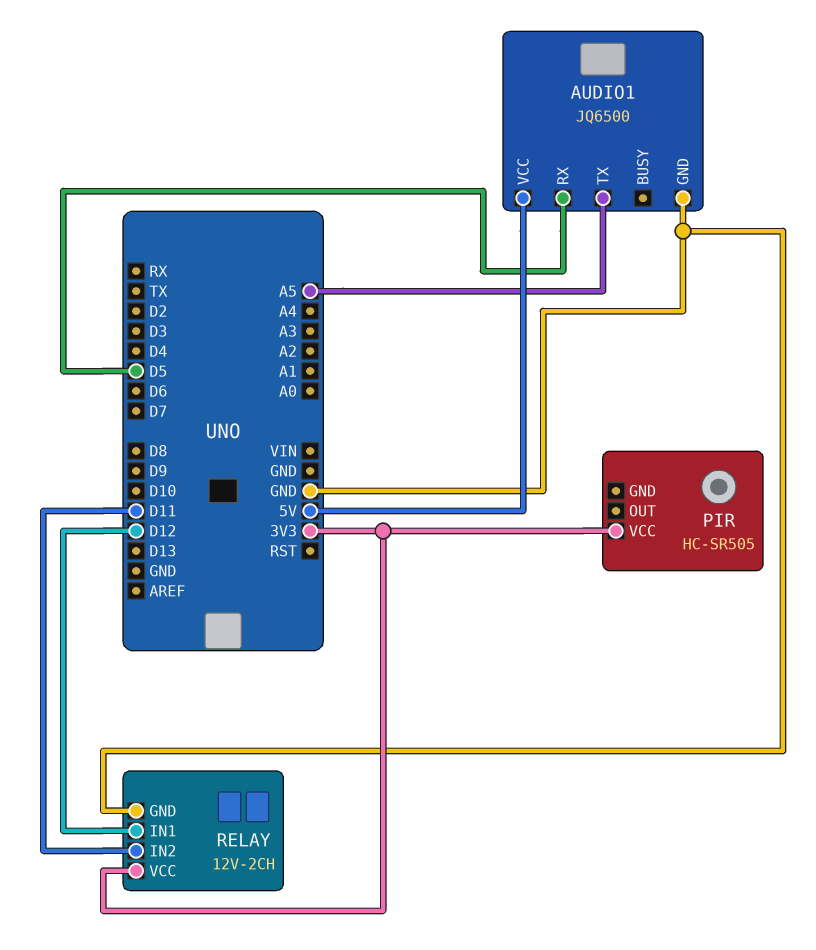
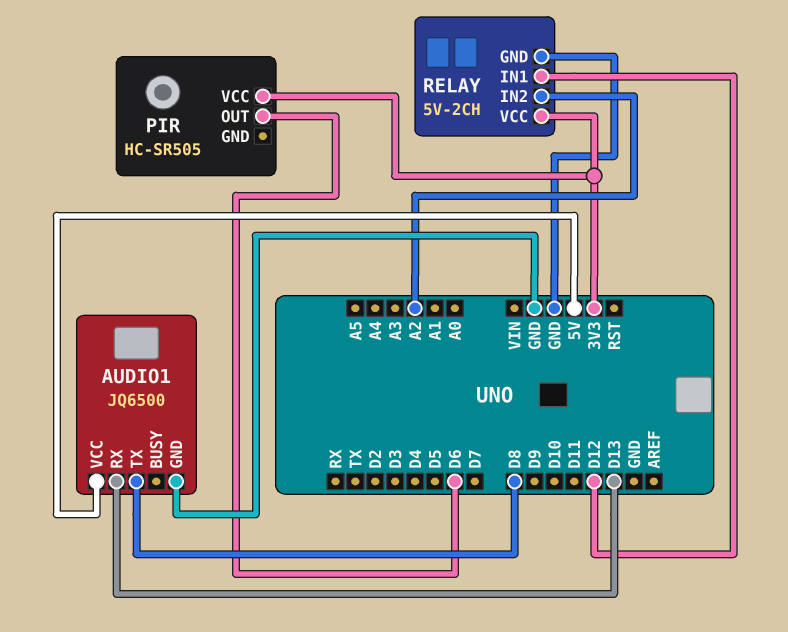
AUDIO1 pin RX: D5 -> D13
AUDIO1 pin TX: A5 -> D8
PIR pin OUT: none -> D6
RELAY: 12V-2CH -> 5V-2CH
RELAY pin IN2: D11 -> A2

